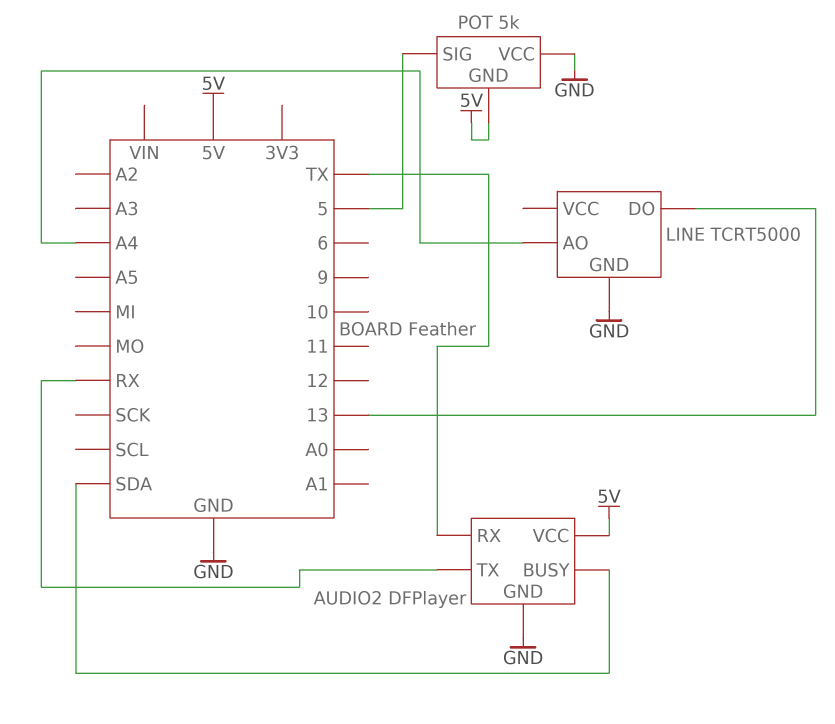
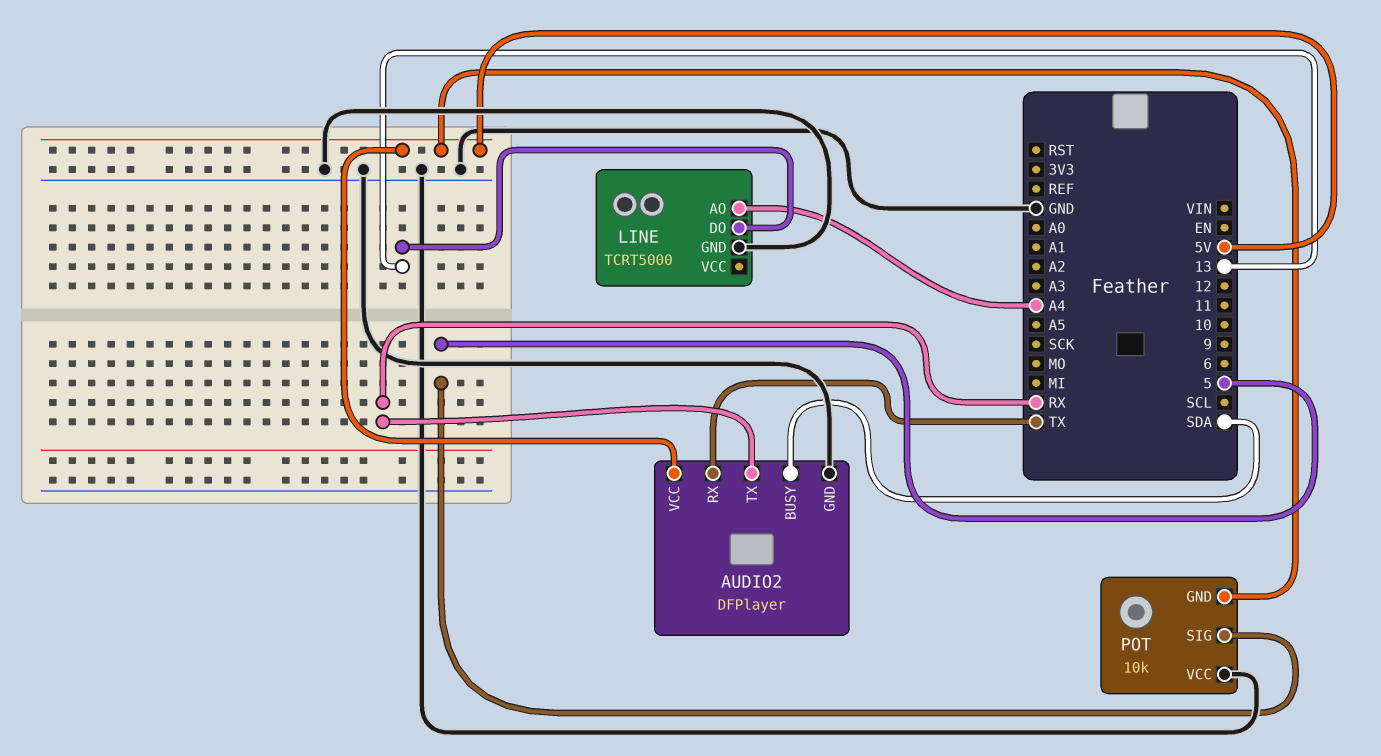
POT: 5k -> 10k

